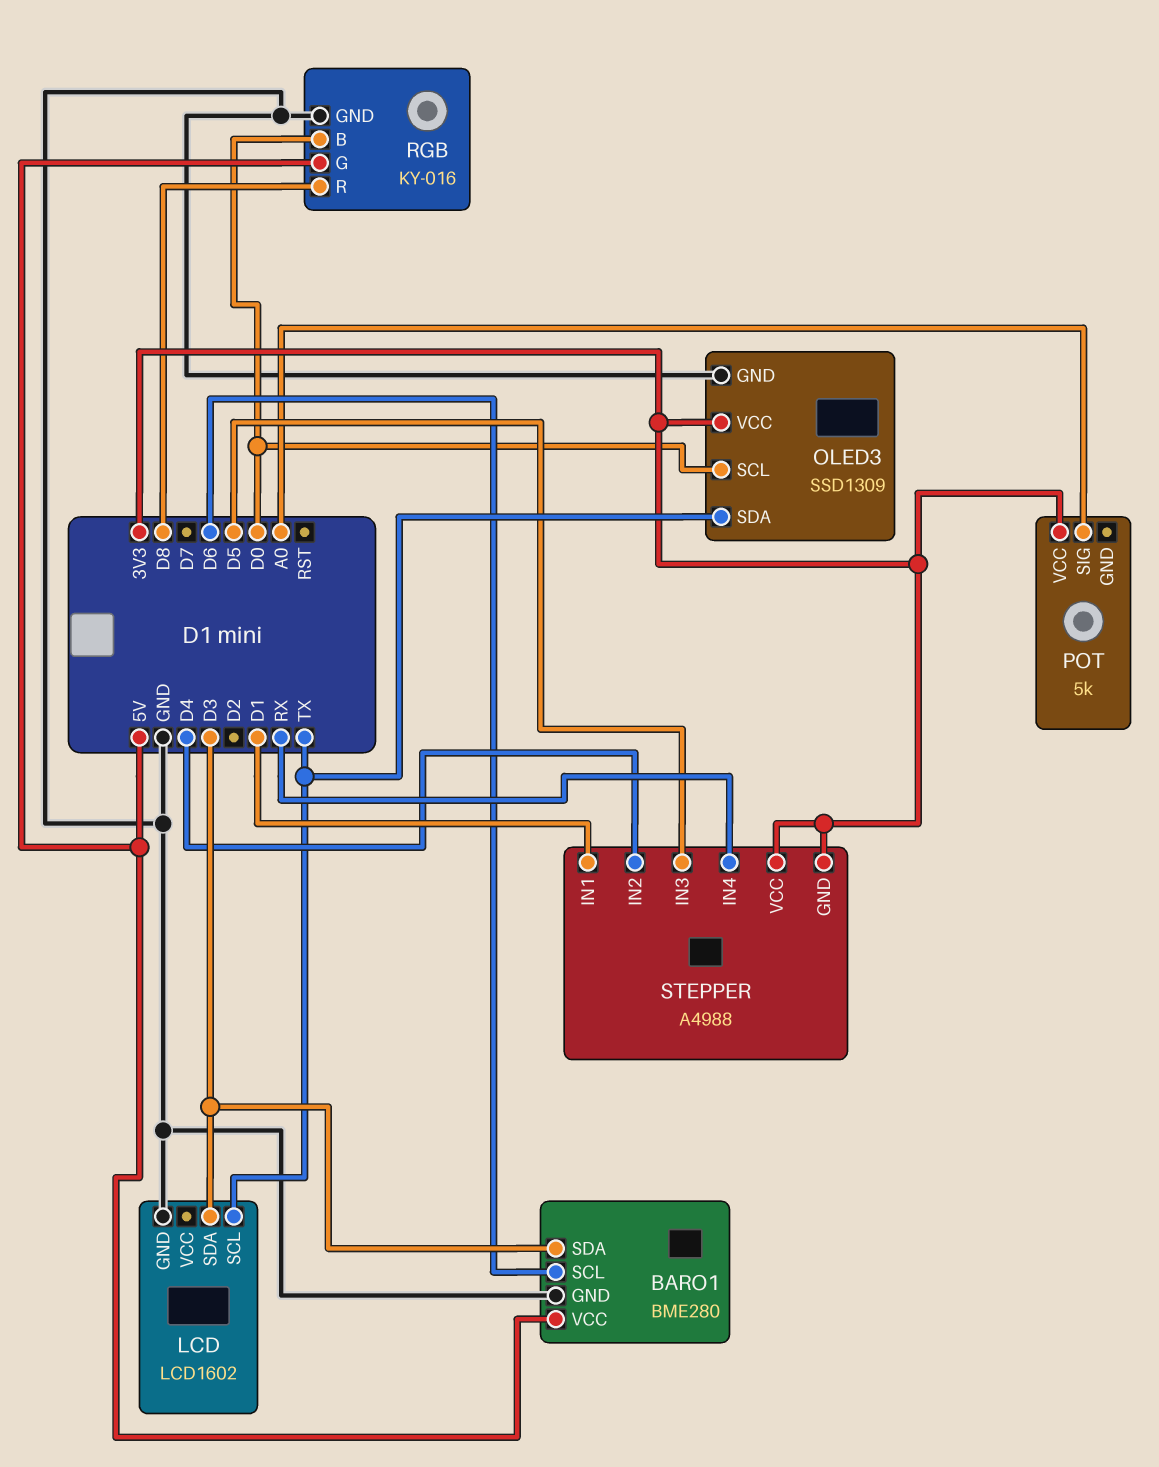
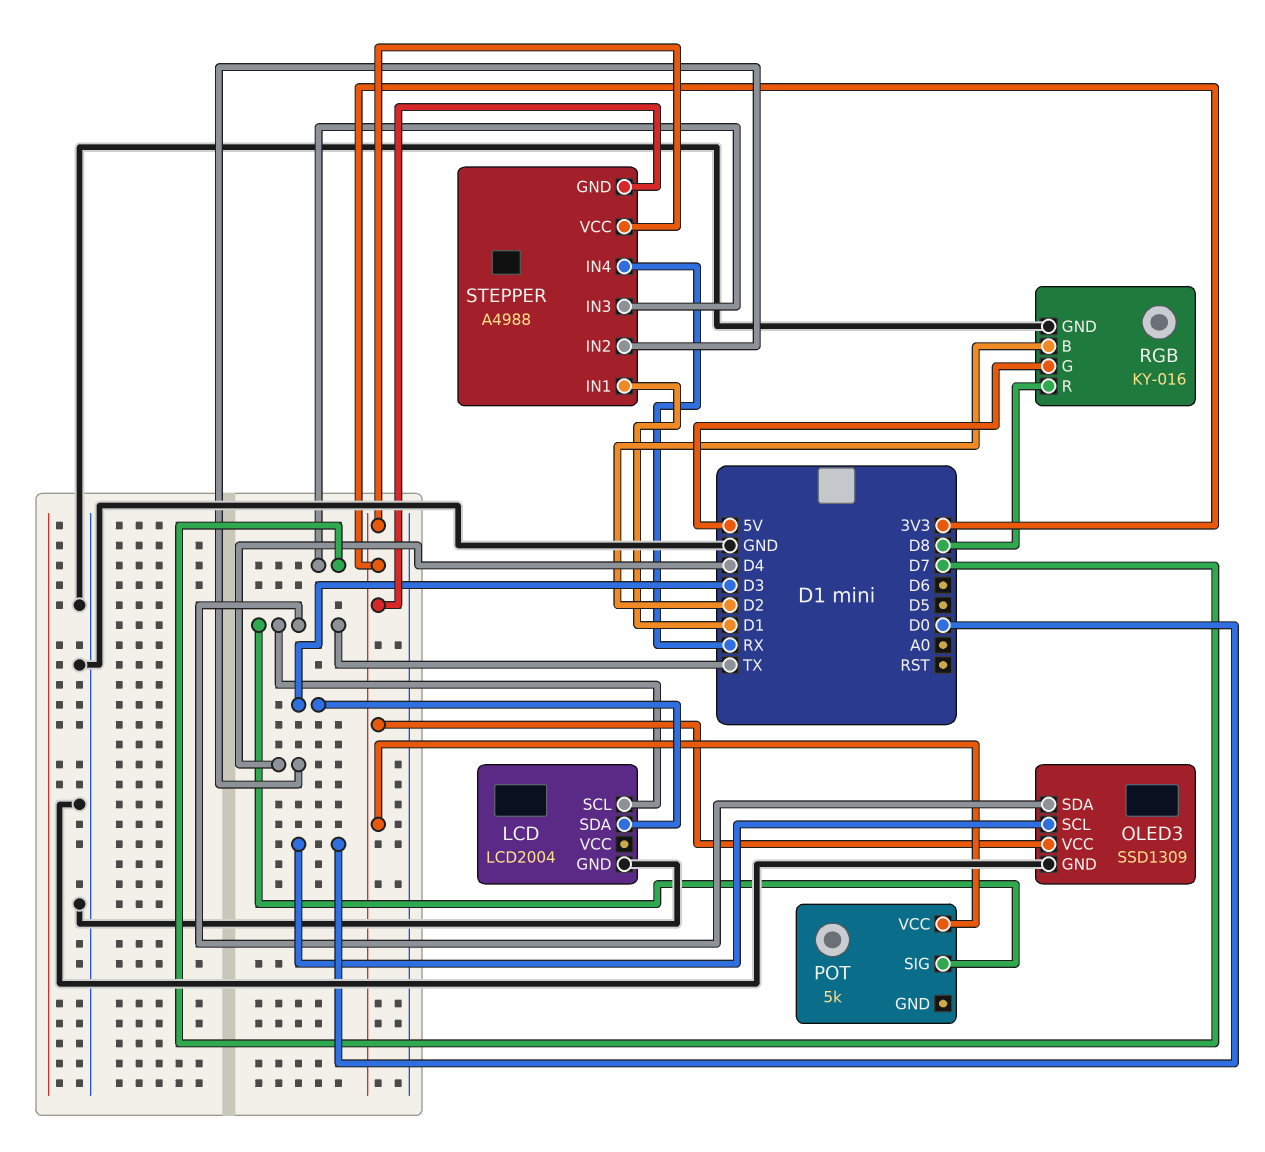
BARO1: BME280 -> none
BARO1 pin GND: GND -> none
BARO1 pin SCL: D6 -> none
BARO1 pin SDA: D3 -> none
BARO1 pin VCC: 5V -> none
LCD: LCD1602 -> LCD2004
POT pin SIG: A0 -> TX
RGB pin B: D0 -> D2
STEPPER pin IN3: D5 -> D7

